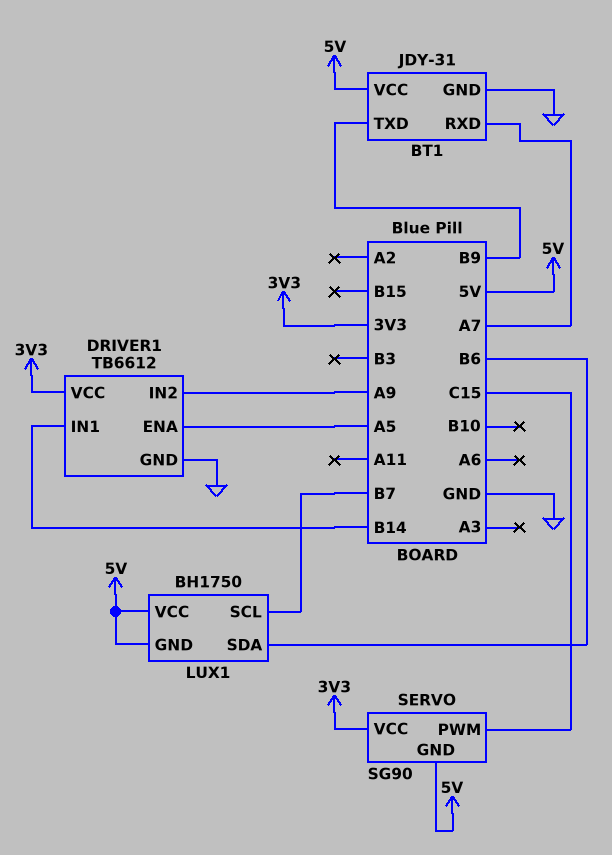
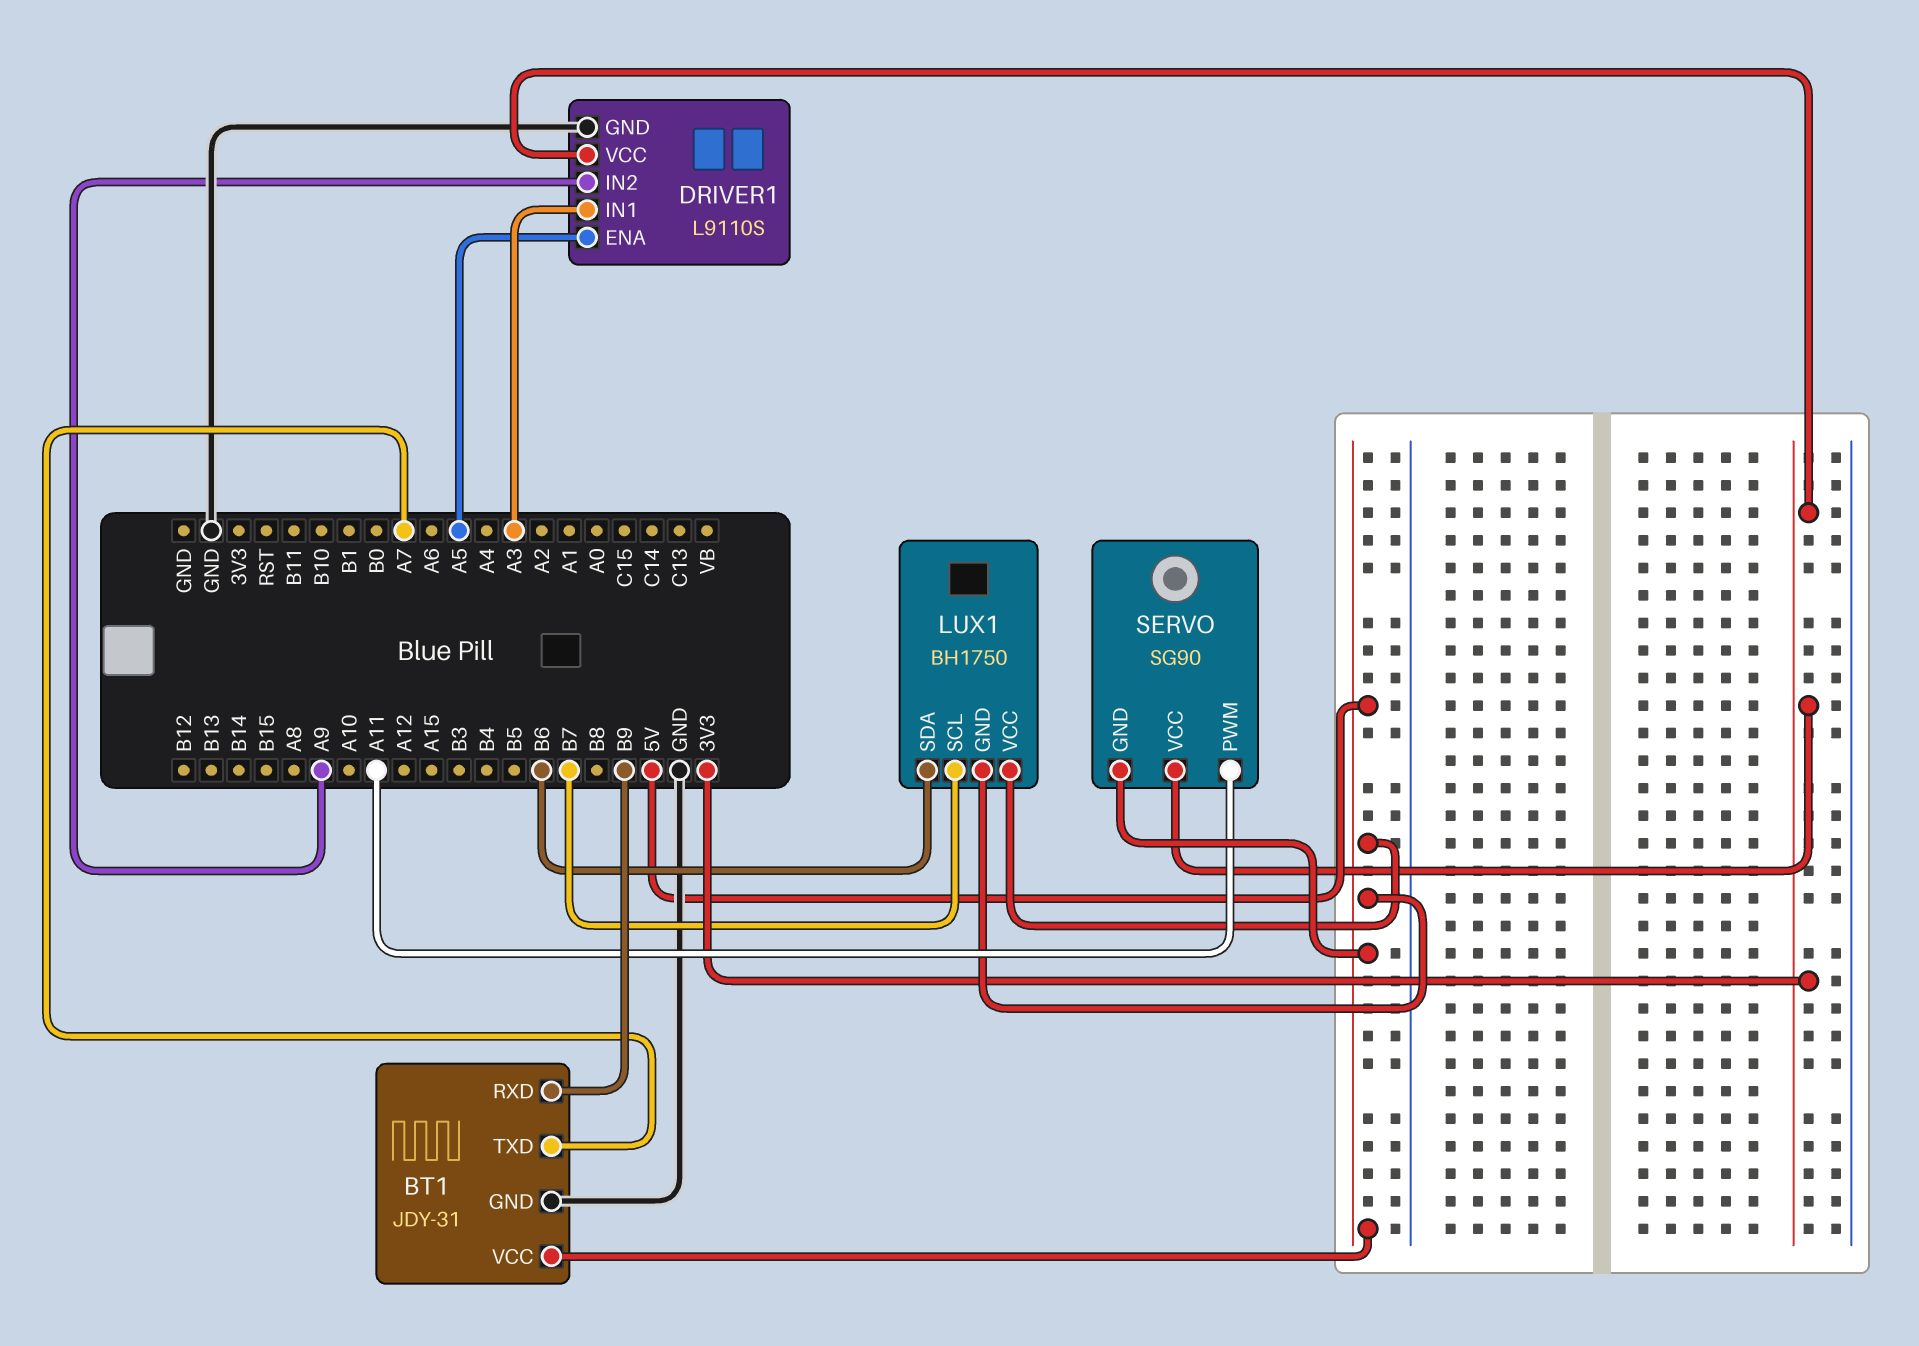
BT1 pin RXD: A7 -> B9
BT1 pin TXD: B9 -> A7
DRIVER1: TB6612 -> L9110S
DRIVER1 pin IN1: B14 -> A3
SERVO pin PWM: C15 -> A11

